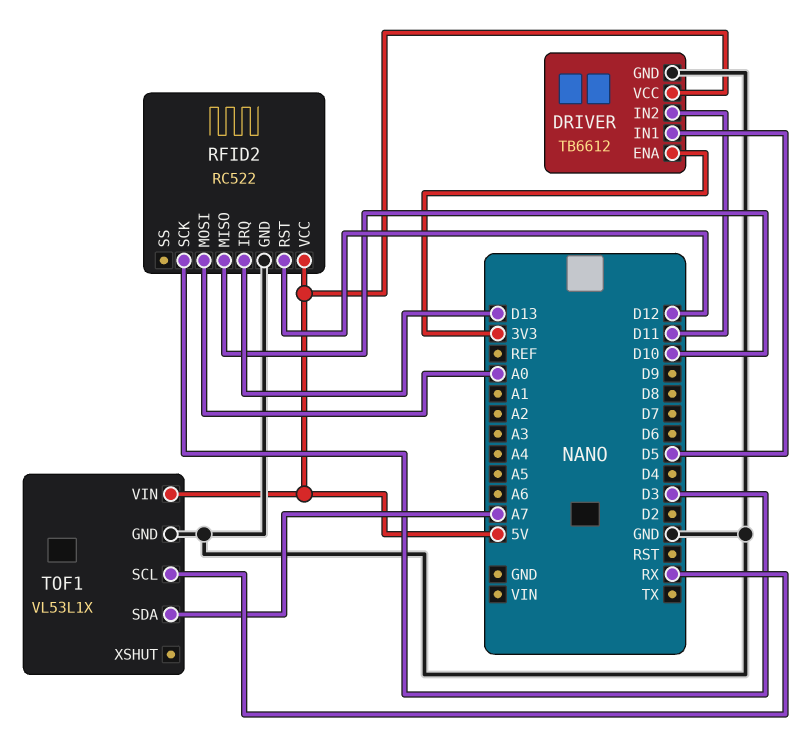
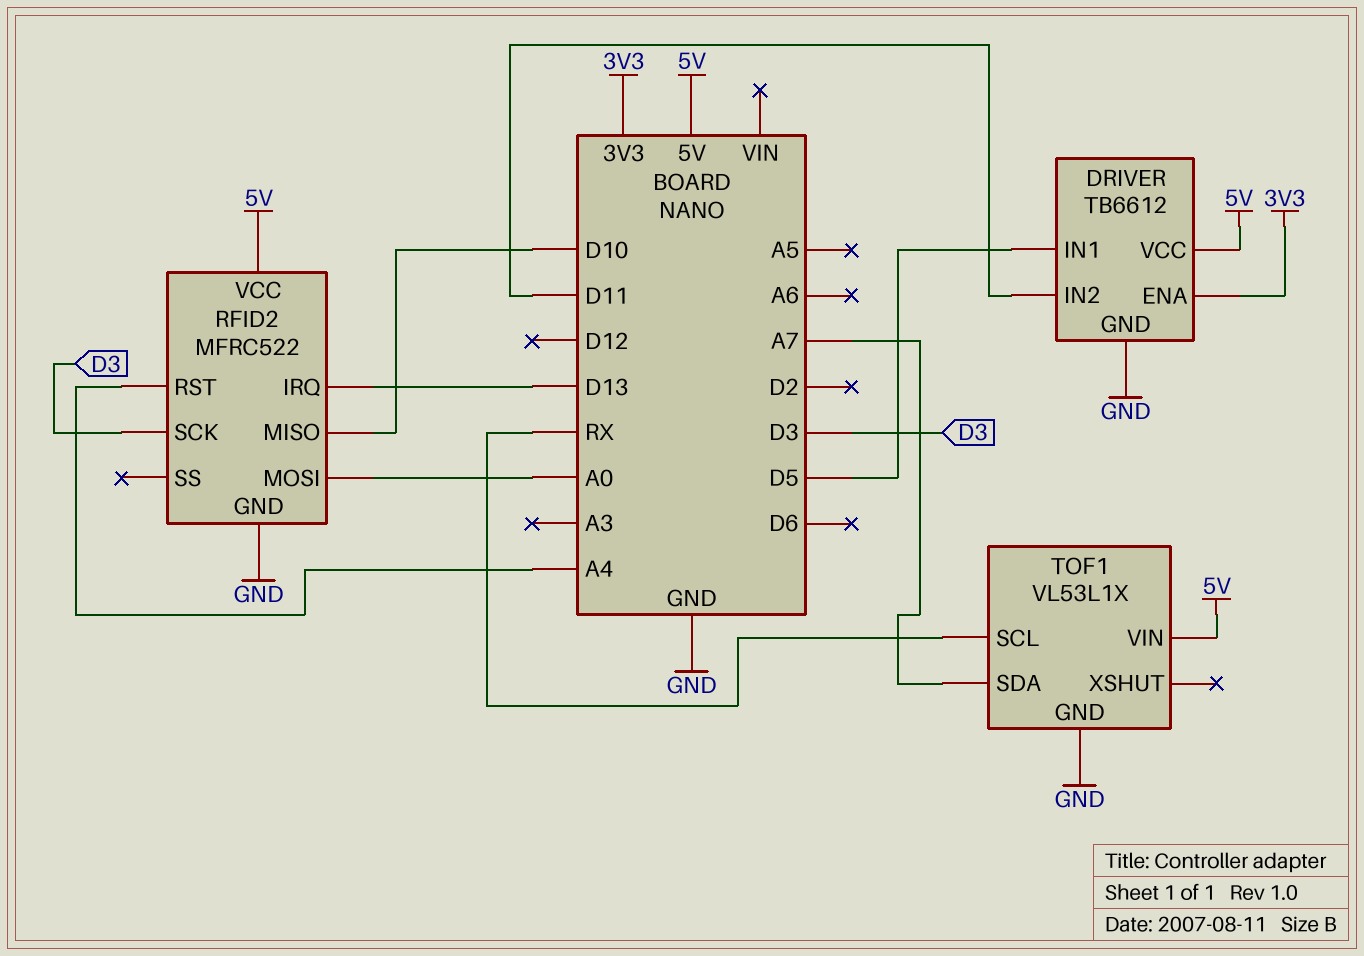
RFID2: RC522 -> MFRC522
RFID2 pin RST: D12 -> A4

